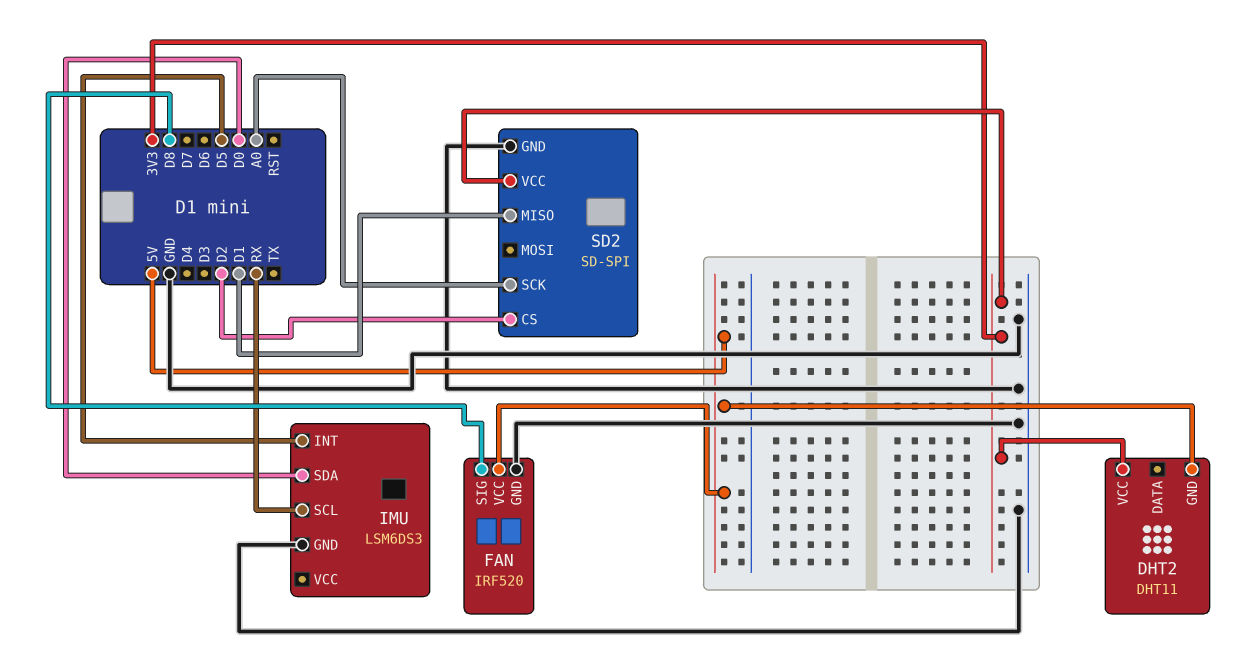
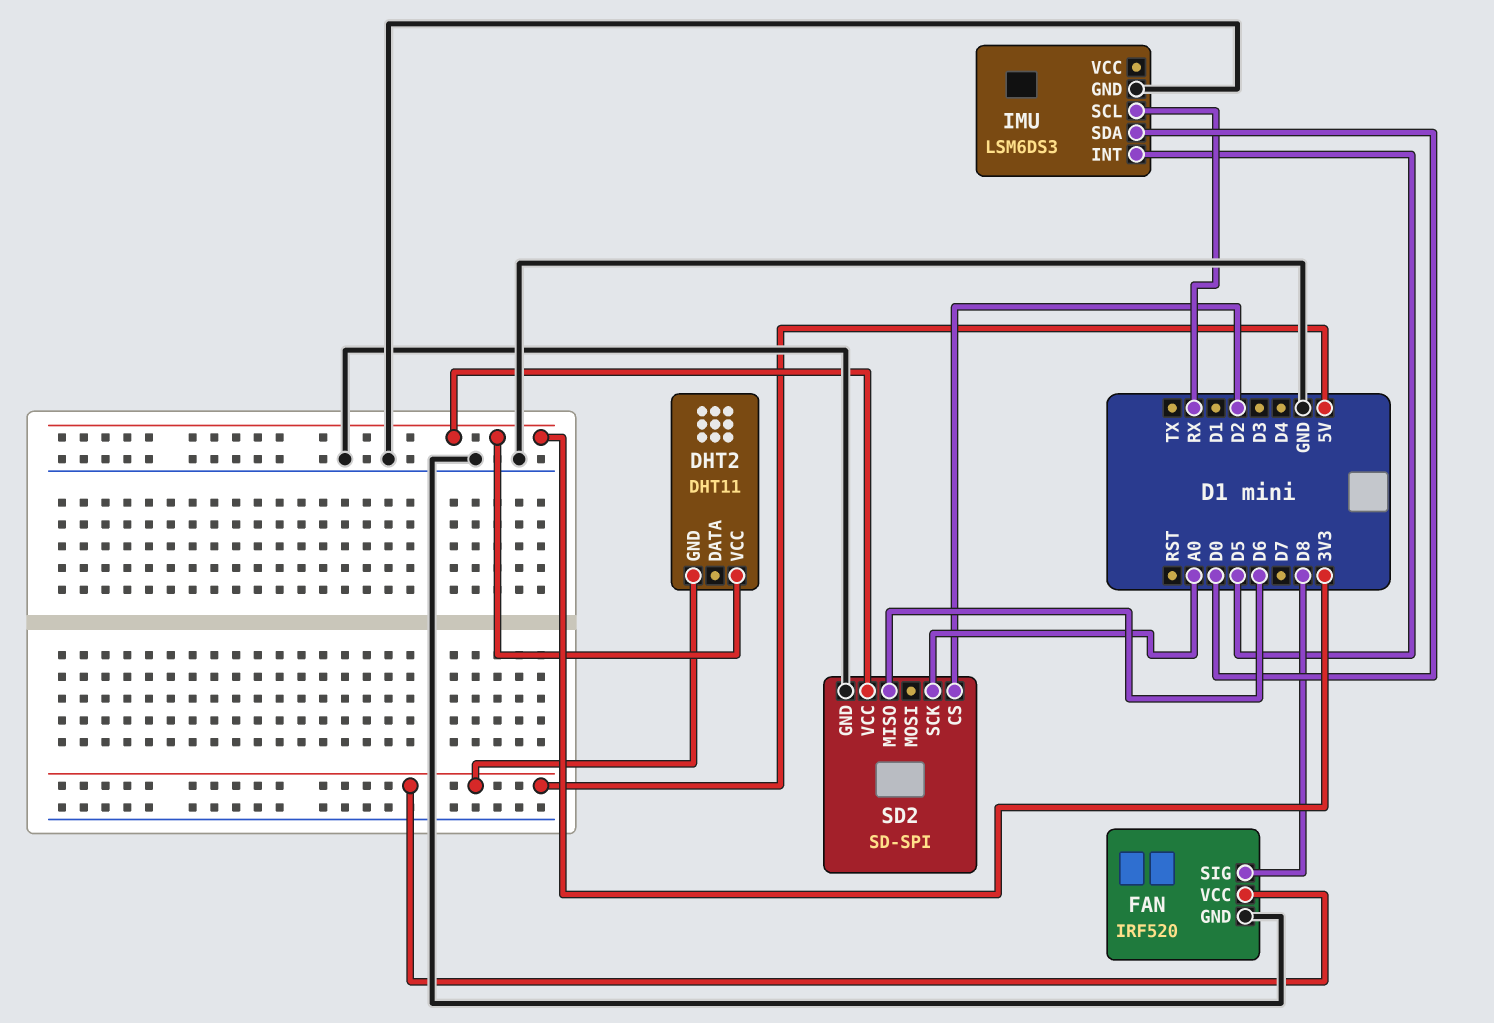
SD2 pin MISO: D1 -> D6

